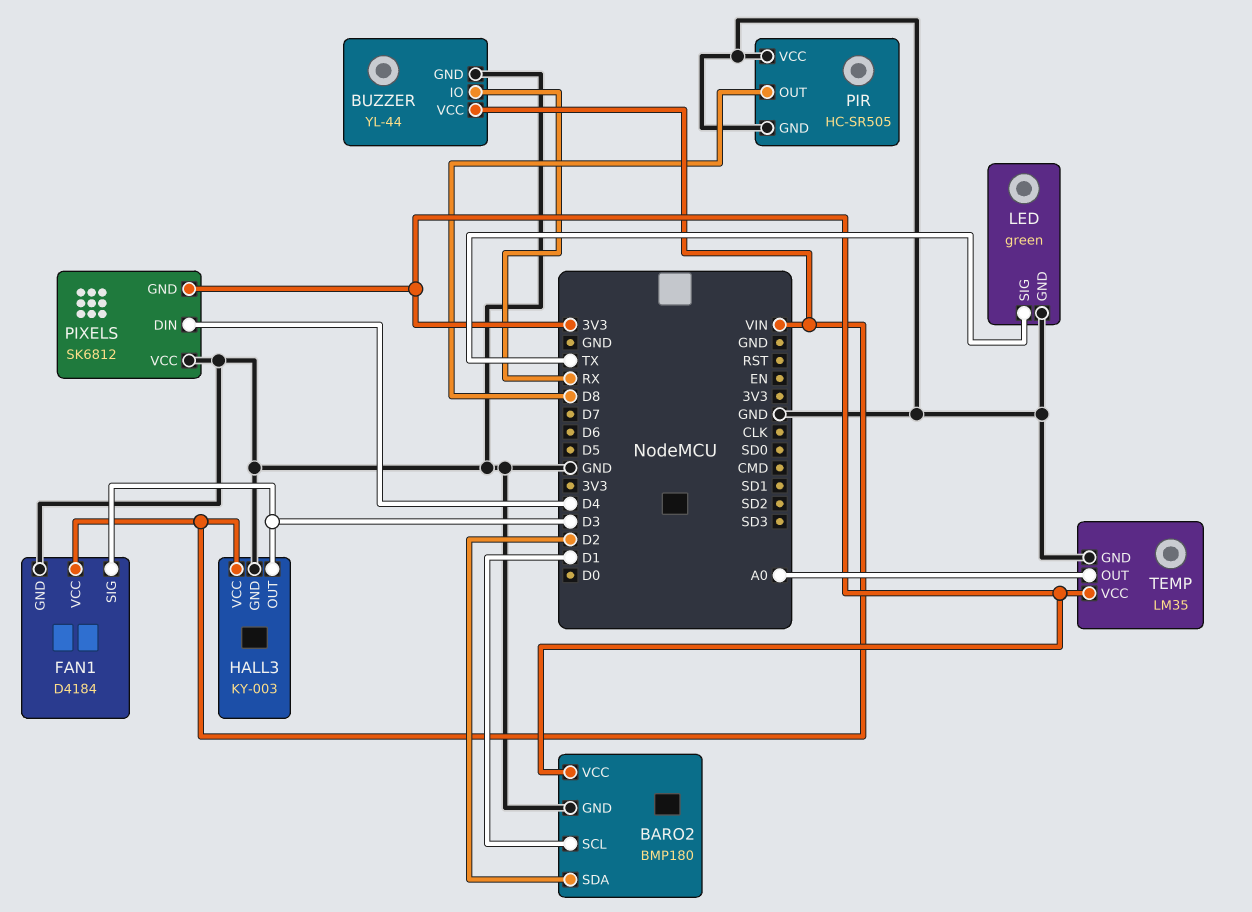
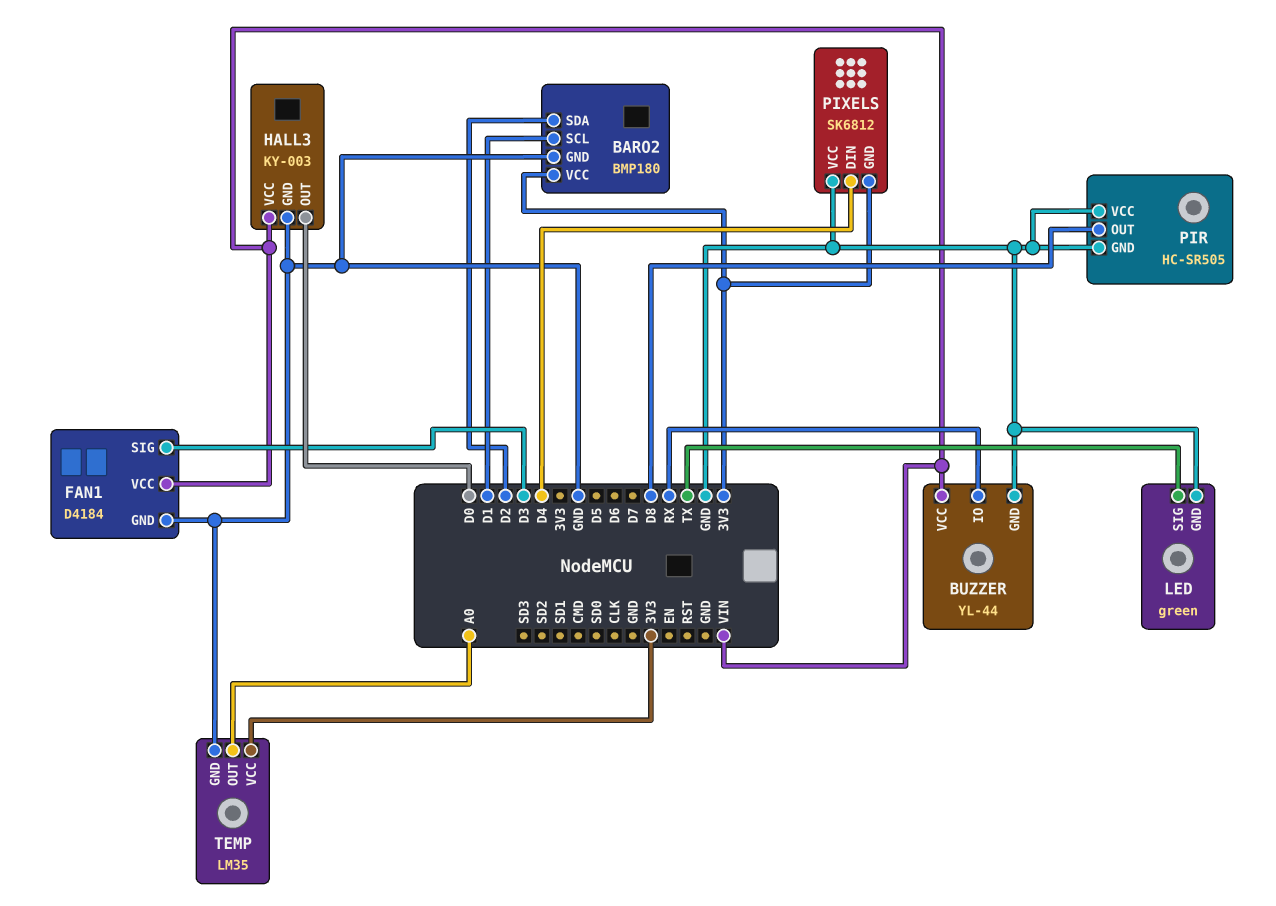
HALL3 pin OUT: D3 -> D0

